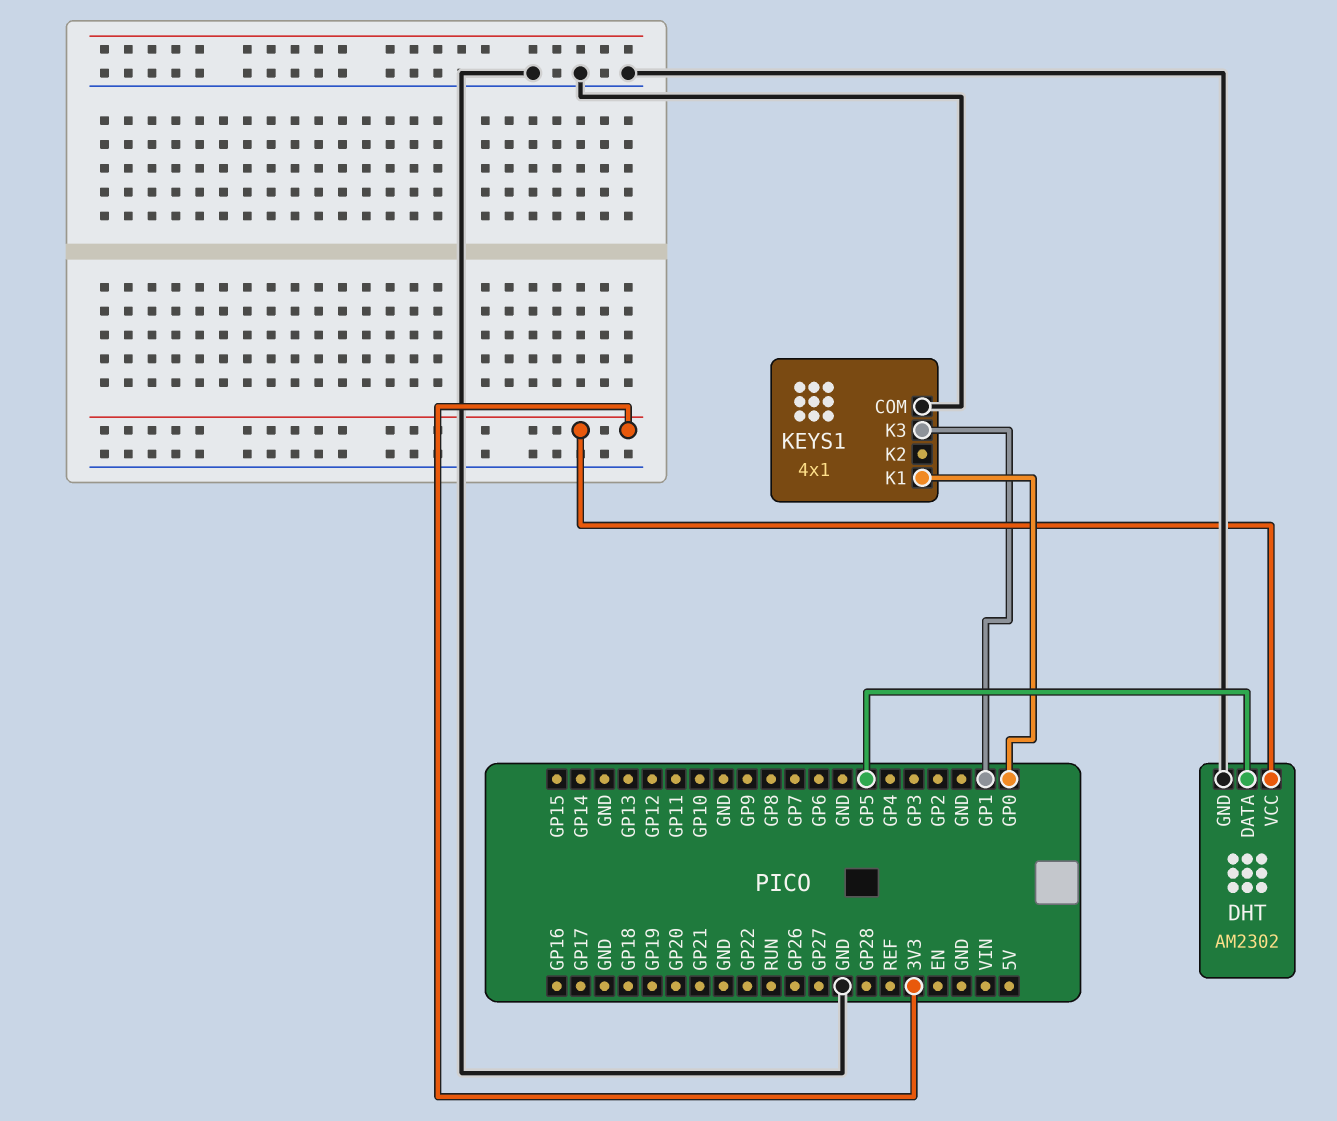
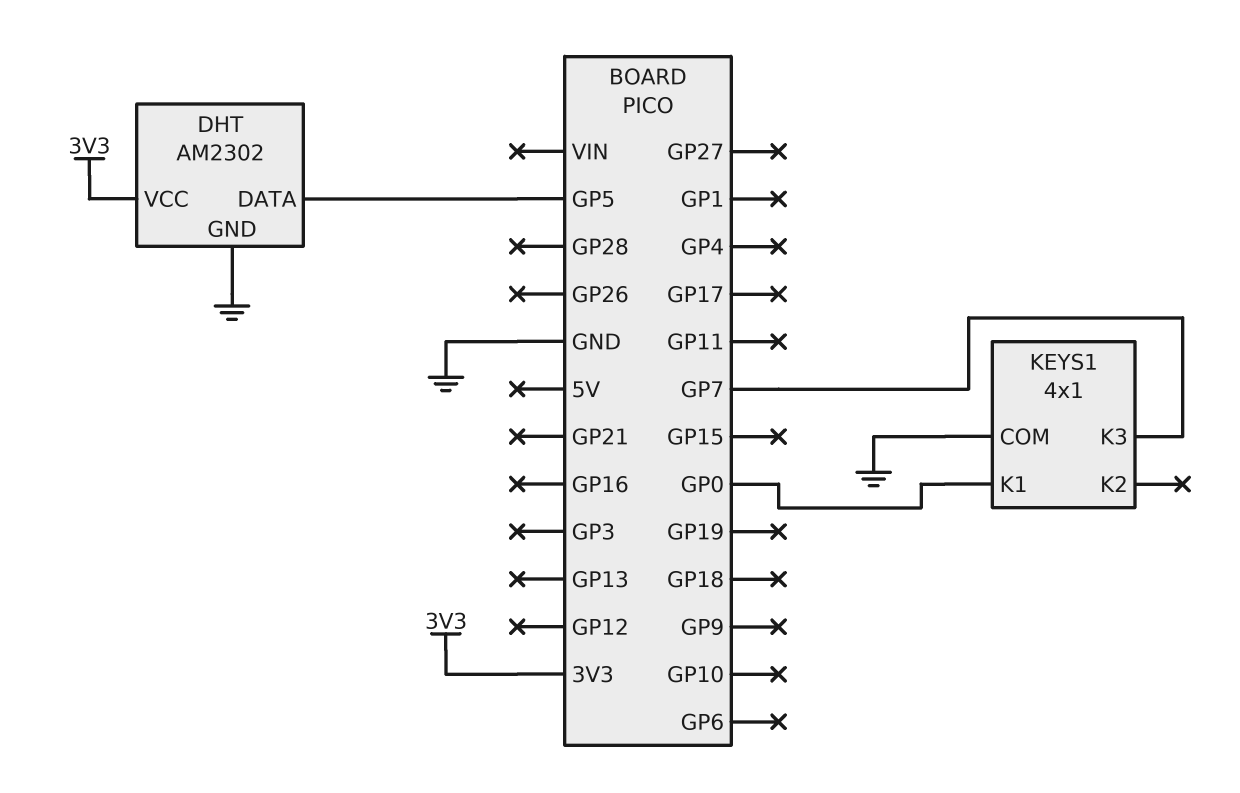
KEYS1 pin K3: GP1 -> GP7

